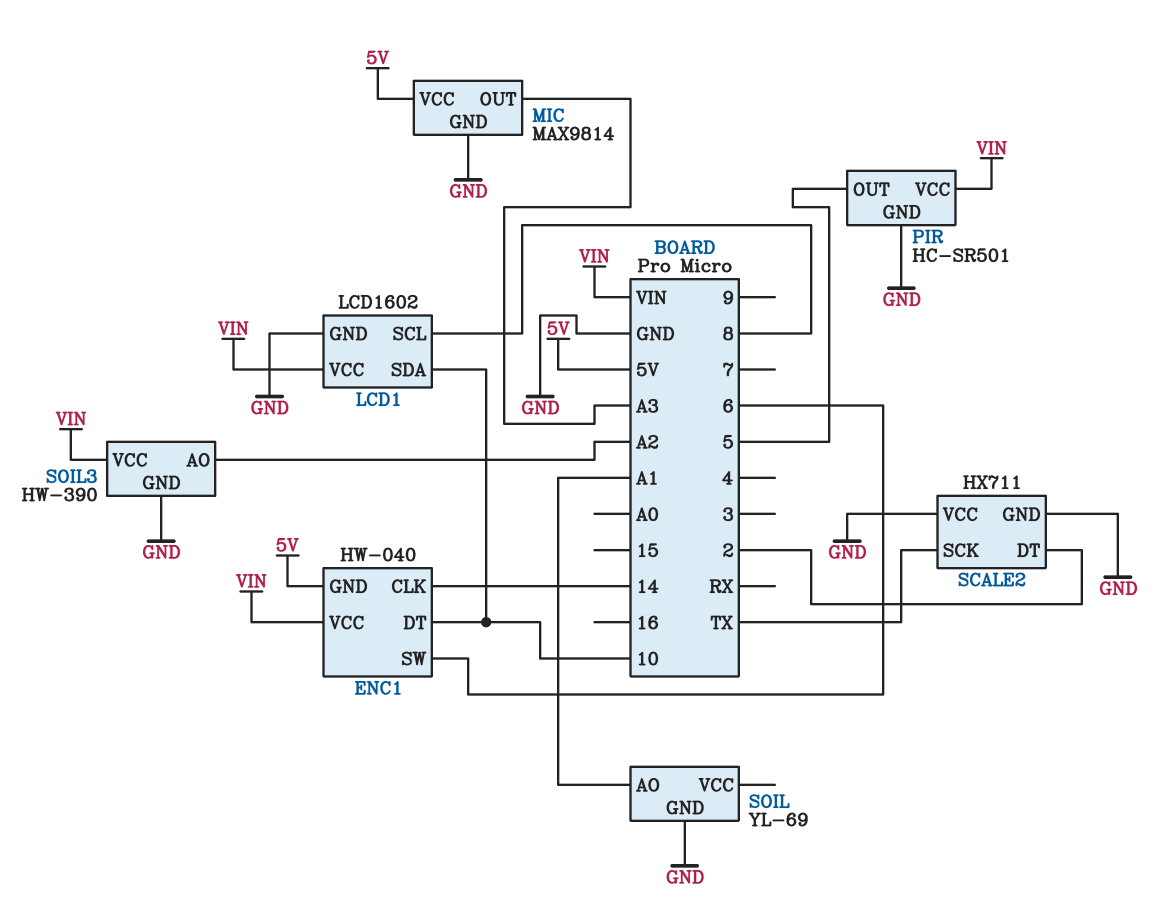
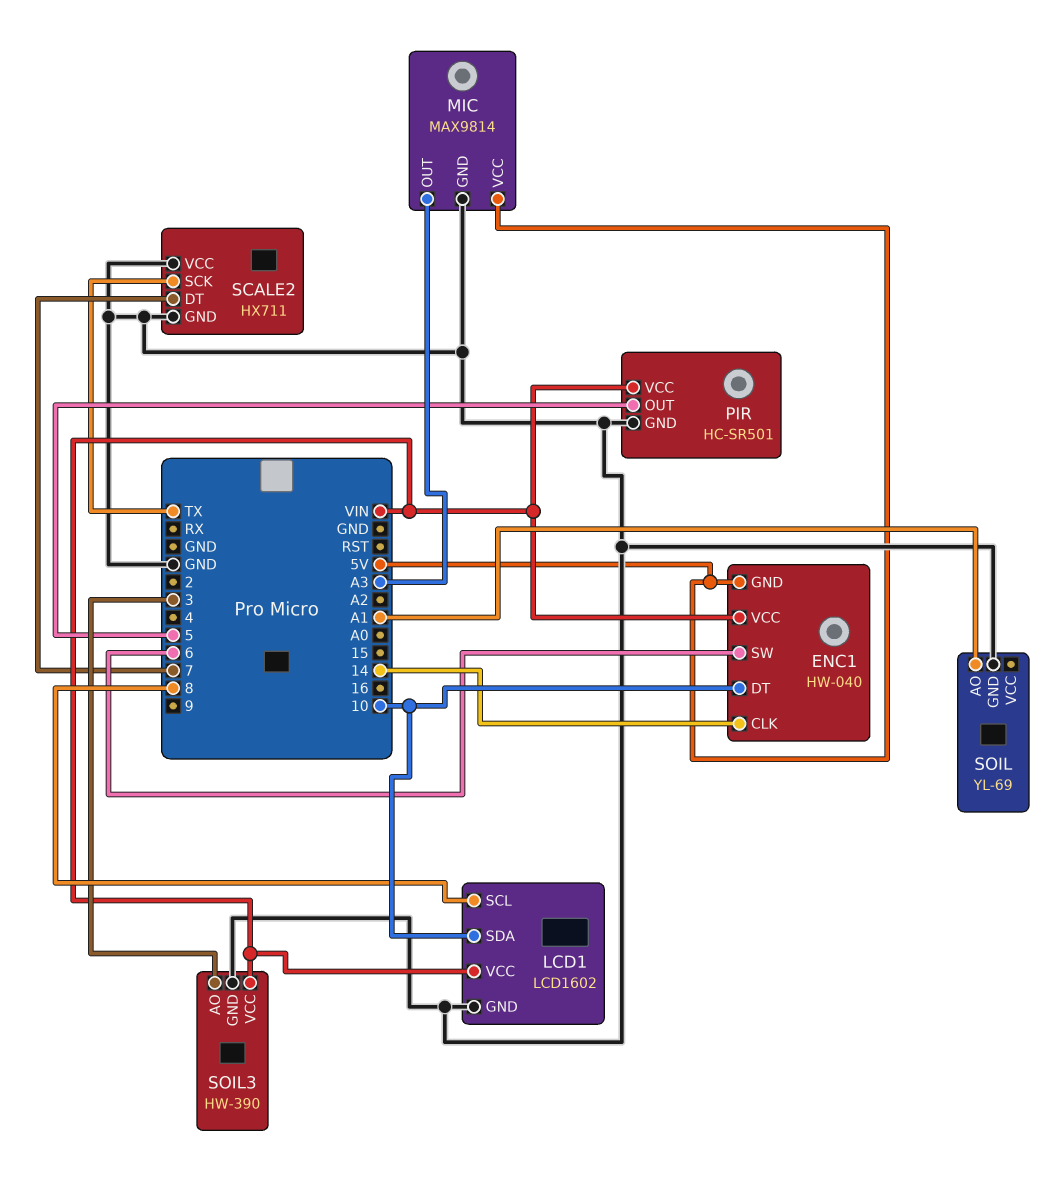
SCALE2 pin DT: 2 -> 7
SOIL3 pin AO: A2 -> 3

